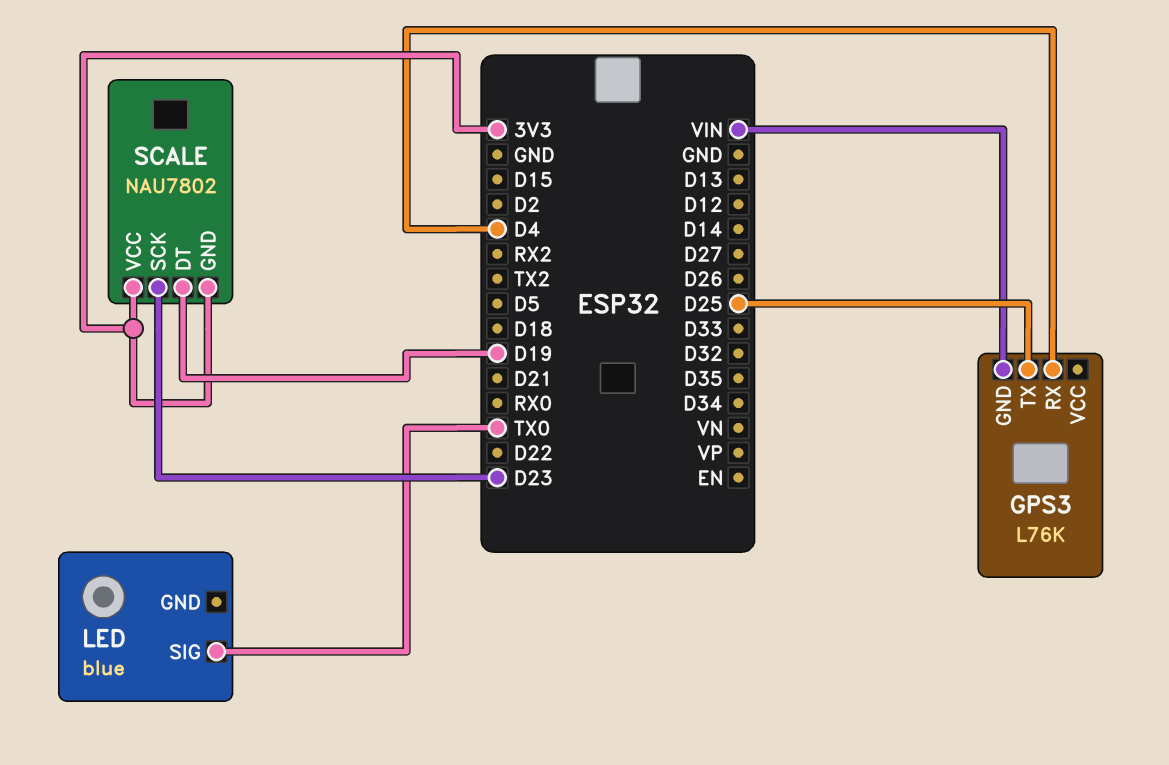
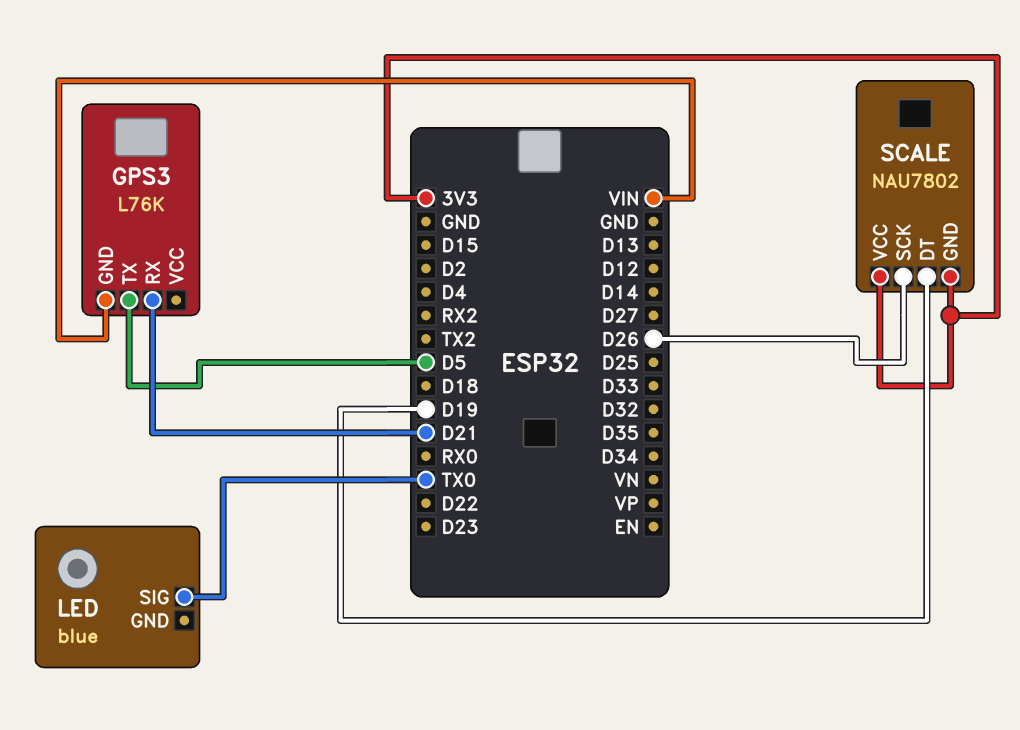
GPS3 pin RX: D4 -> D21
GPS3 pin TX: D25 -> D5
SCALE pin SCK: D23 -> D26

